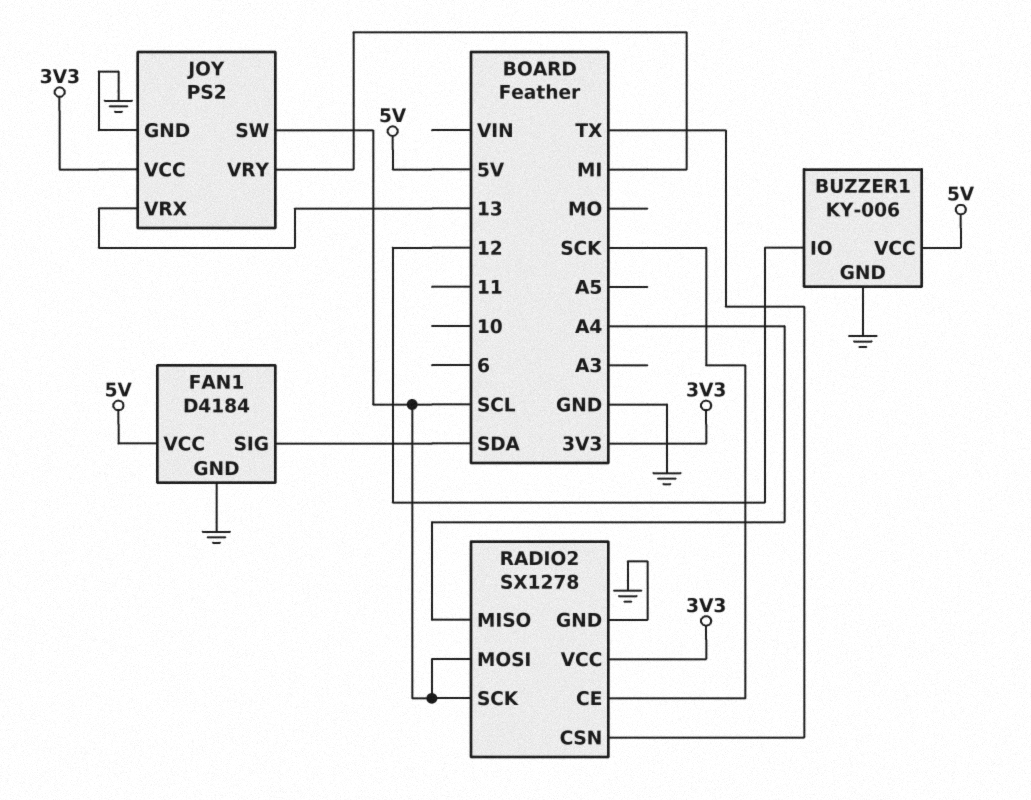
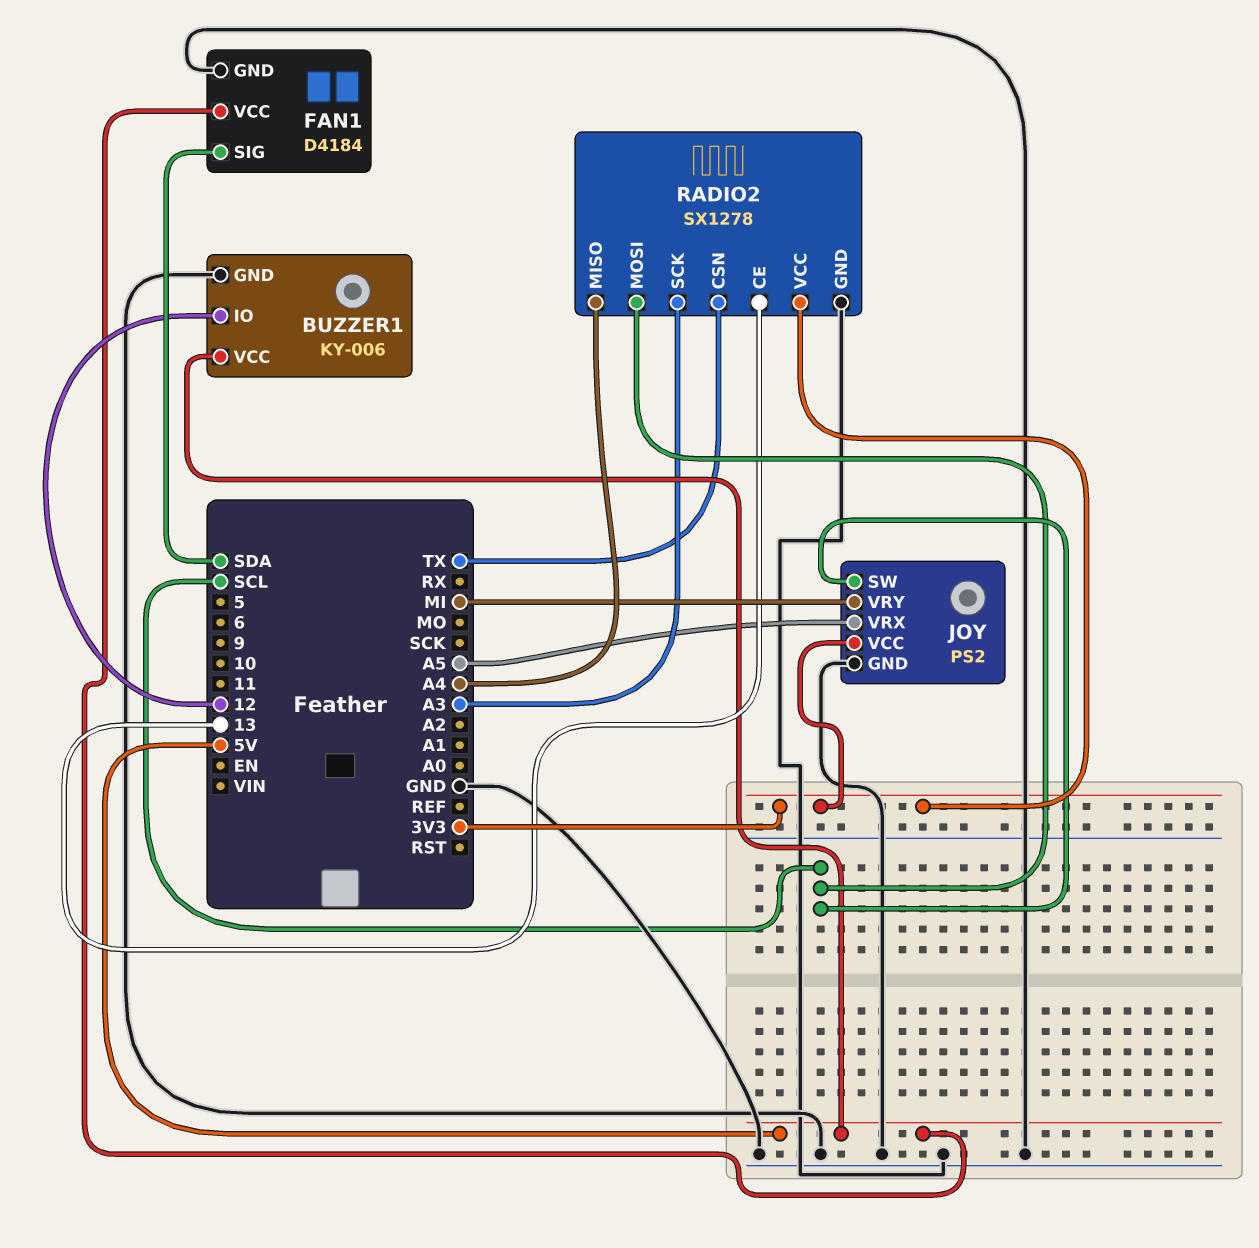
JOY pin VRX: 13 -> A5
RADIO2 pin CE: SCK -> 13
RADIO2 pin SCK: SCL -> A3

